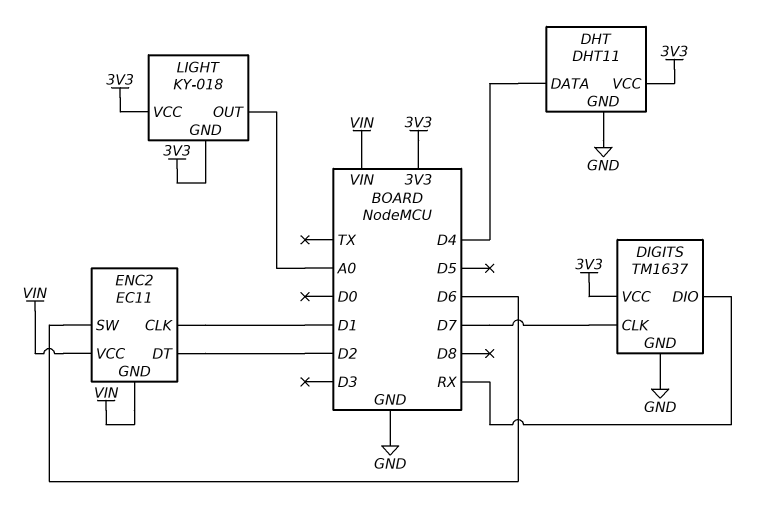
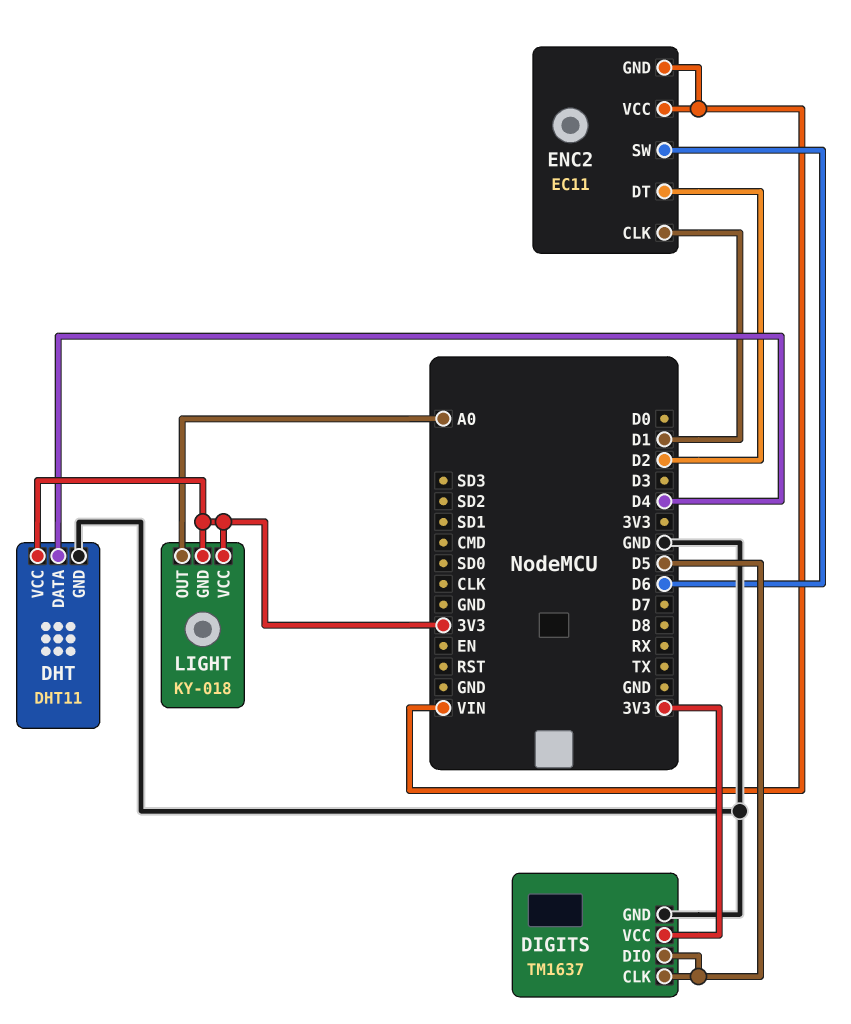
DIGITS pin CLK: D7 -> D5
DIGITS pin DIO: RX -> D5

